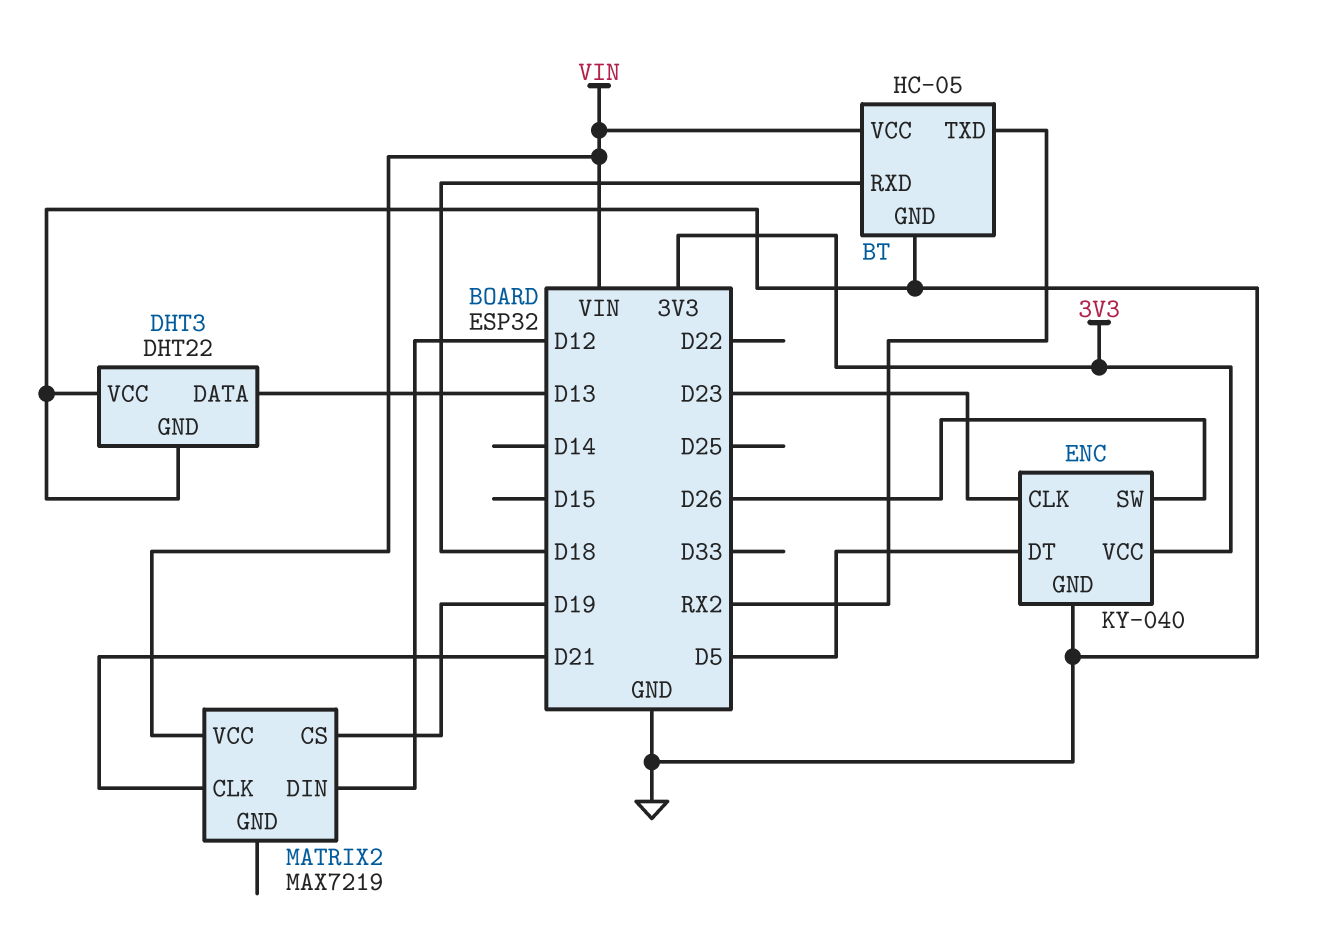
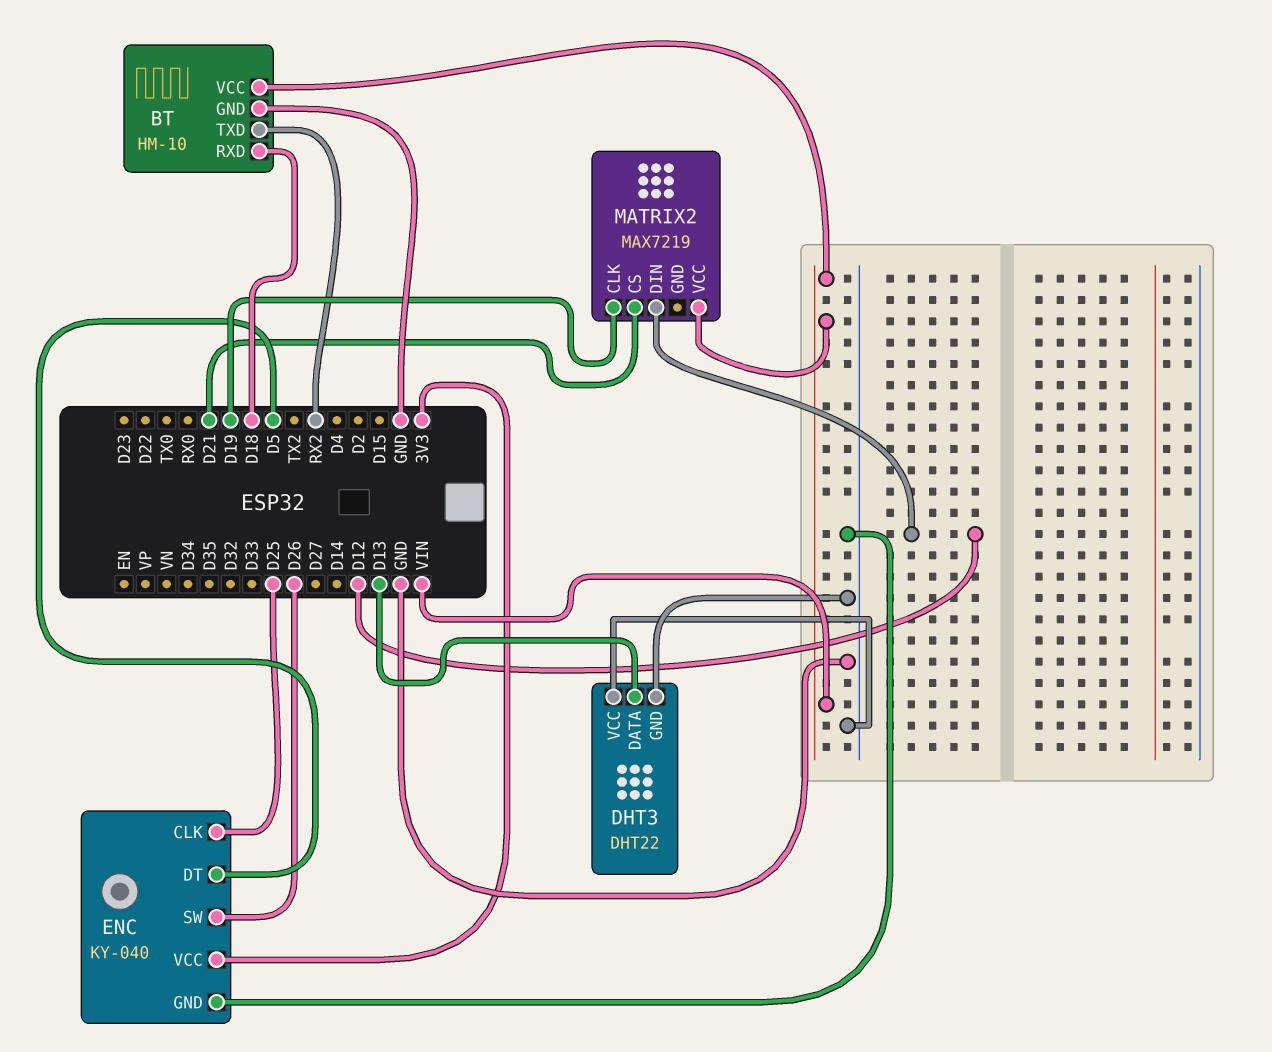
BT: HC-05 -> HM-10
ENC pin CLK: D23 -> D25
MATRIX2 pin CLK: D21 -> D19
MATRIX2 pin CS: D19 -> D21

